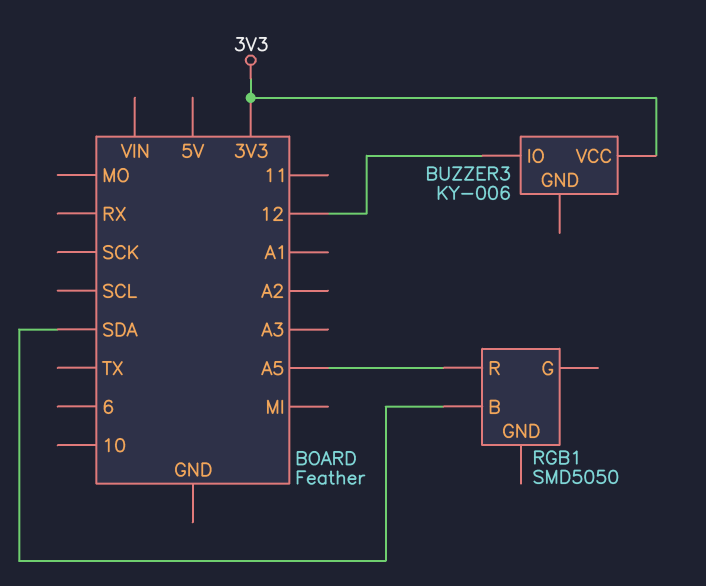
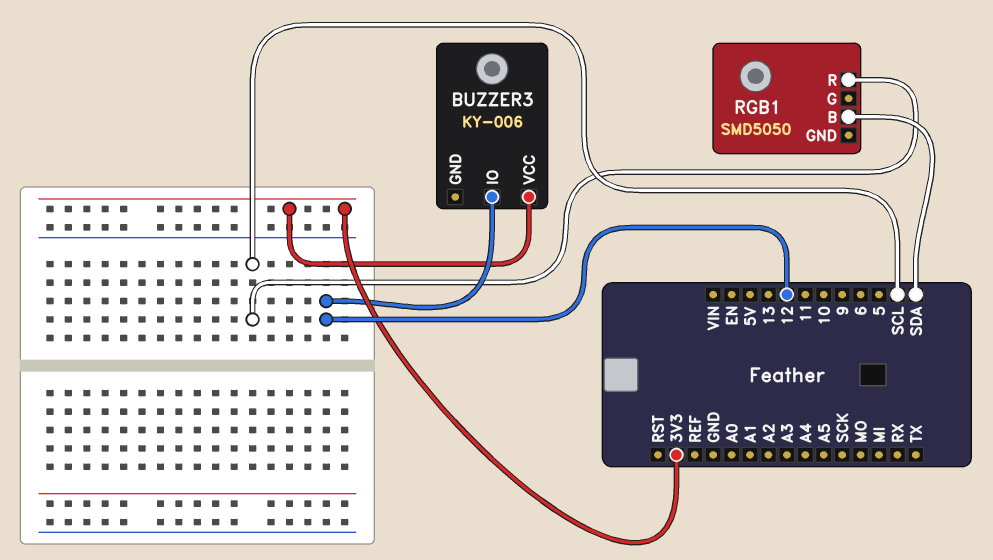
RGB1 pin R: A5 -> SCL

